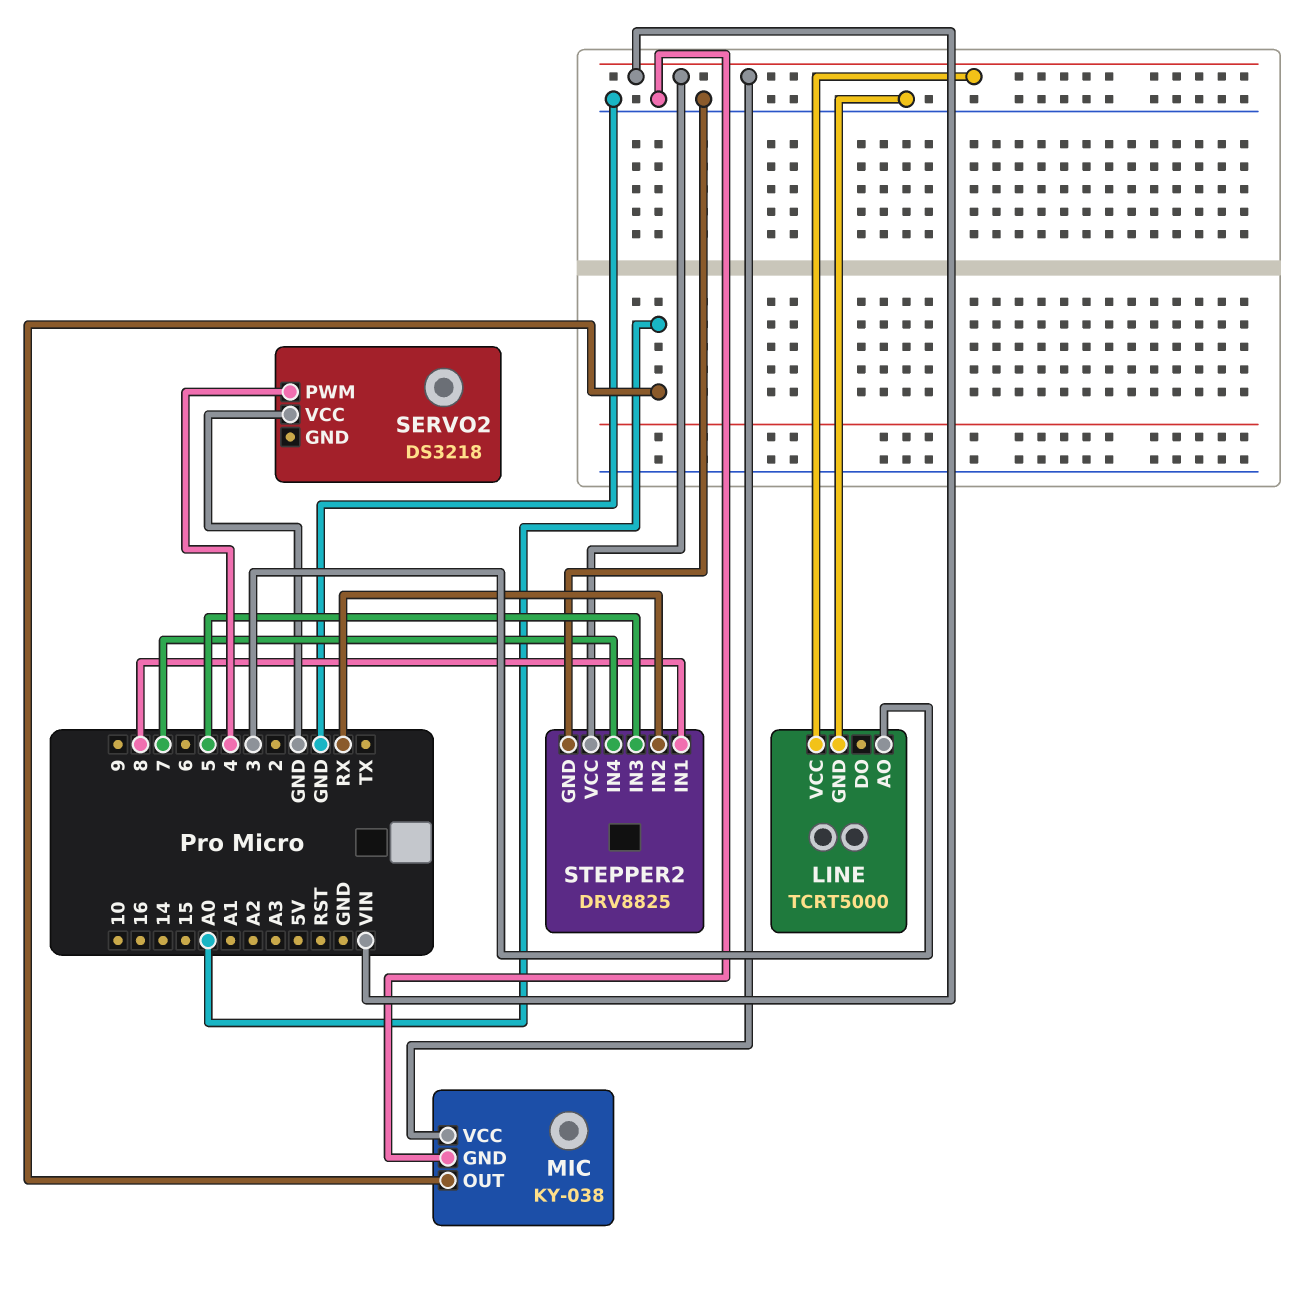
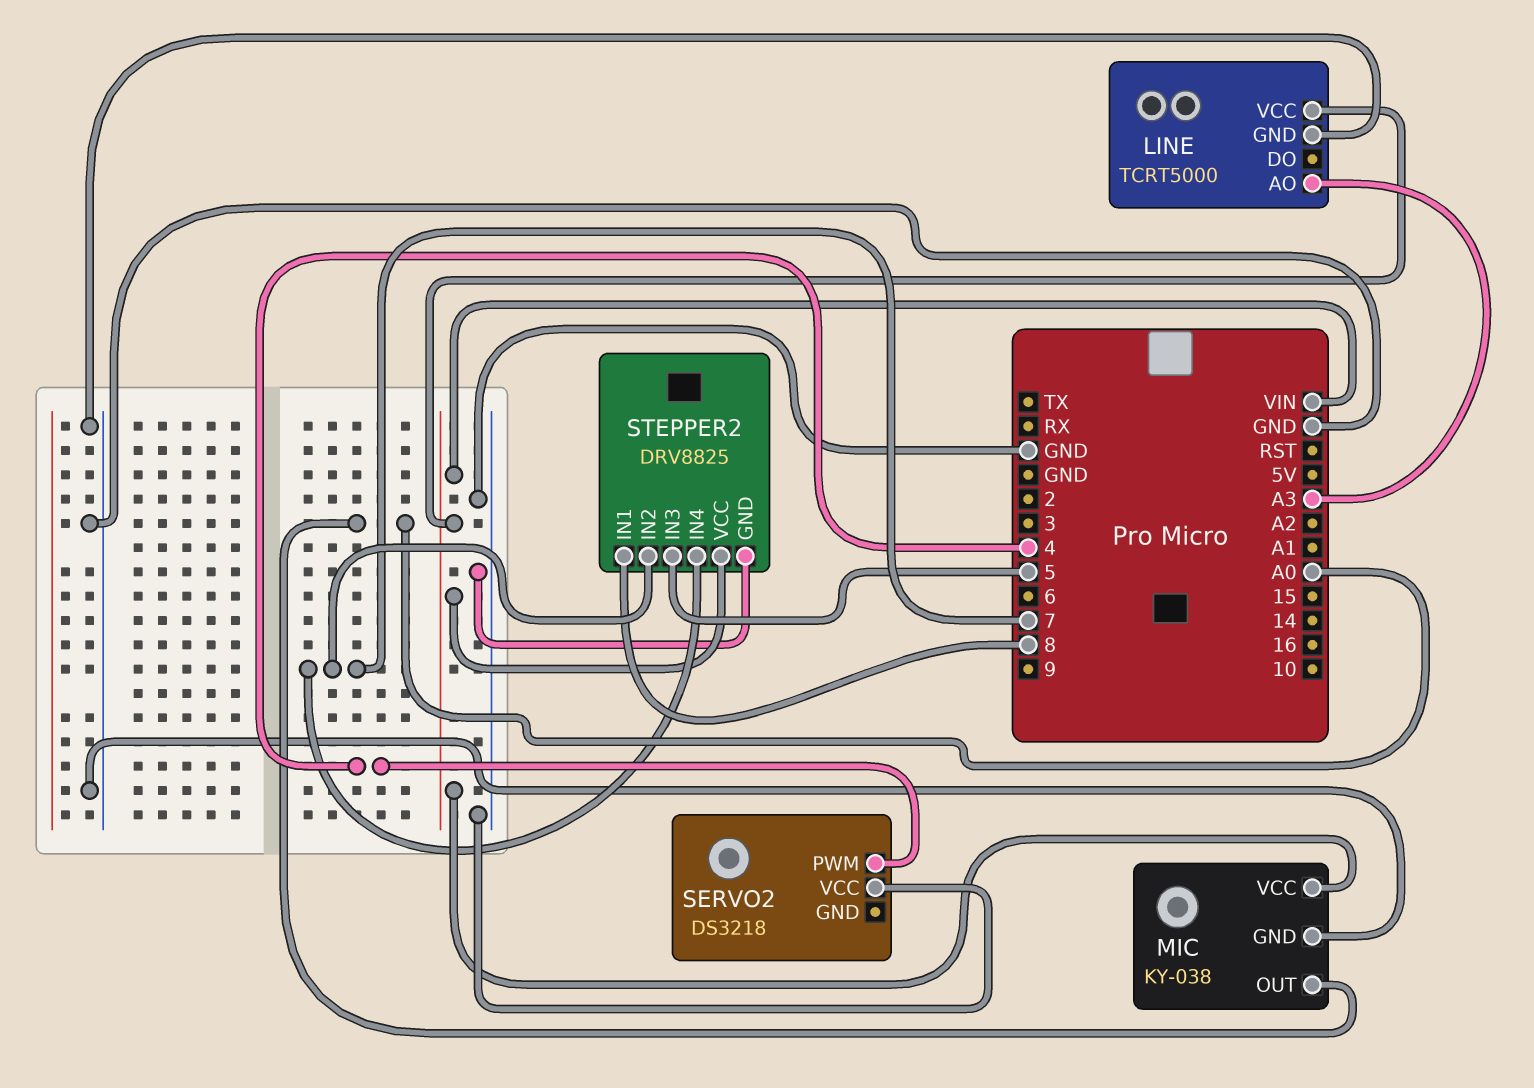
LINE pin AO: 3 -> A3
STEPPER2 pin IN2: RX -> 7

